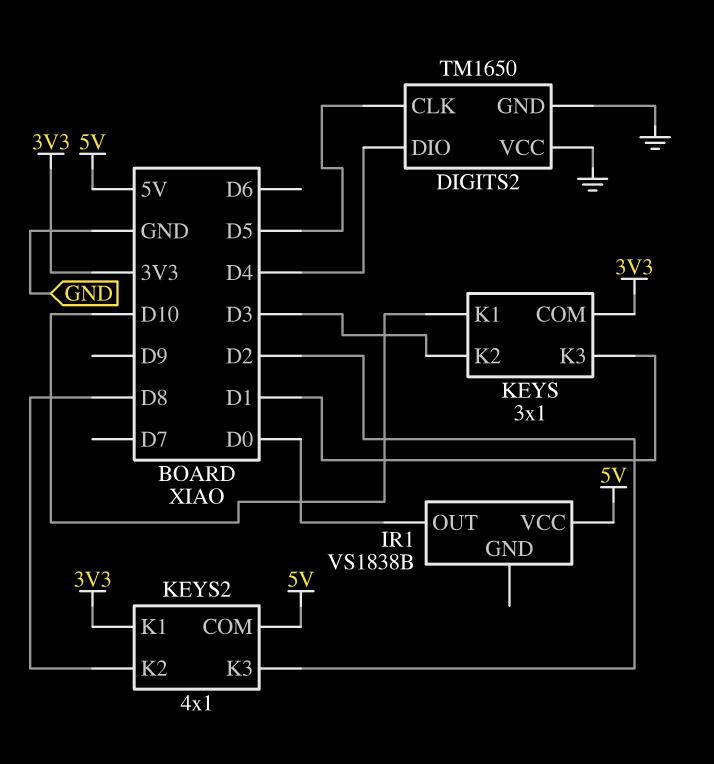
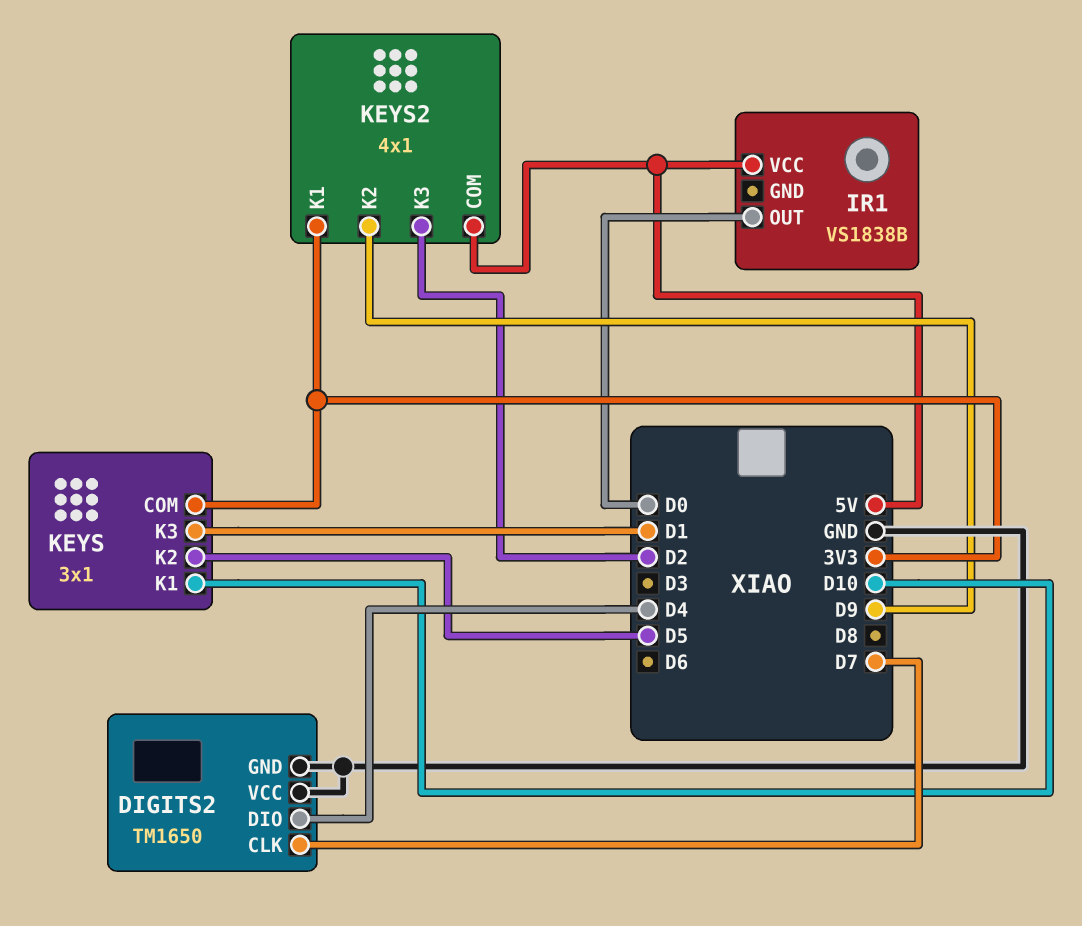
DIGITS2 pin CLK: D5 -> D7
KEYS pin K2: D3 -> D5
KEYS2 pin K2: D8 -> D9

